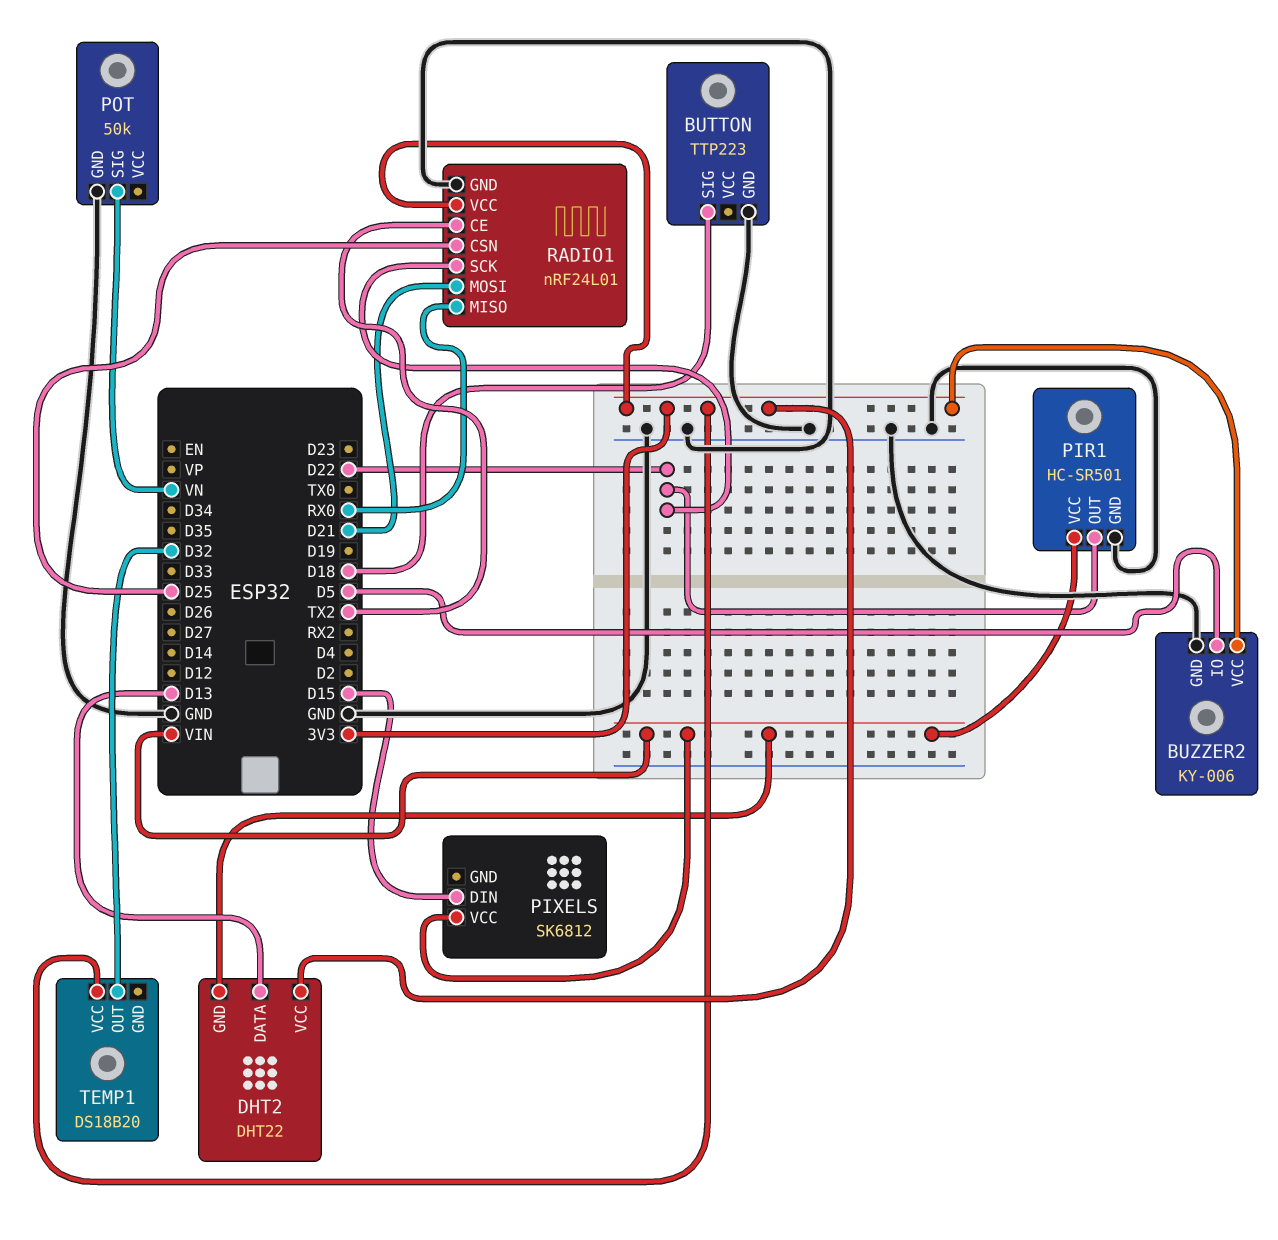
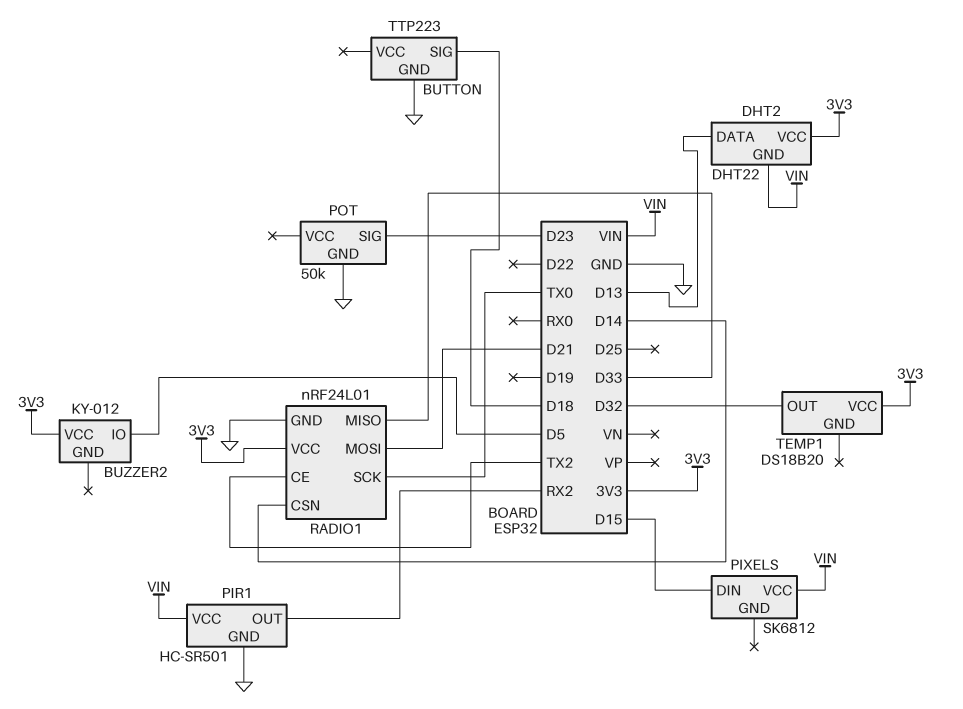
BUZZER2: KY-006 -> KY-012
BUZZER2 pin GND: GND -> none
PIR1 pin OUT: D22 -> RX2
POT pin SIG: VN -> D23
RADIO1 pin CSN: D25 -> D14
RADIO1 pin MISO: RX0 -> D33
RADIO1 pin SCK: D22 -> TX0

